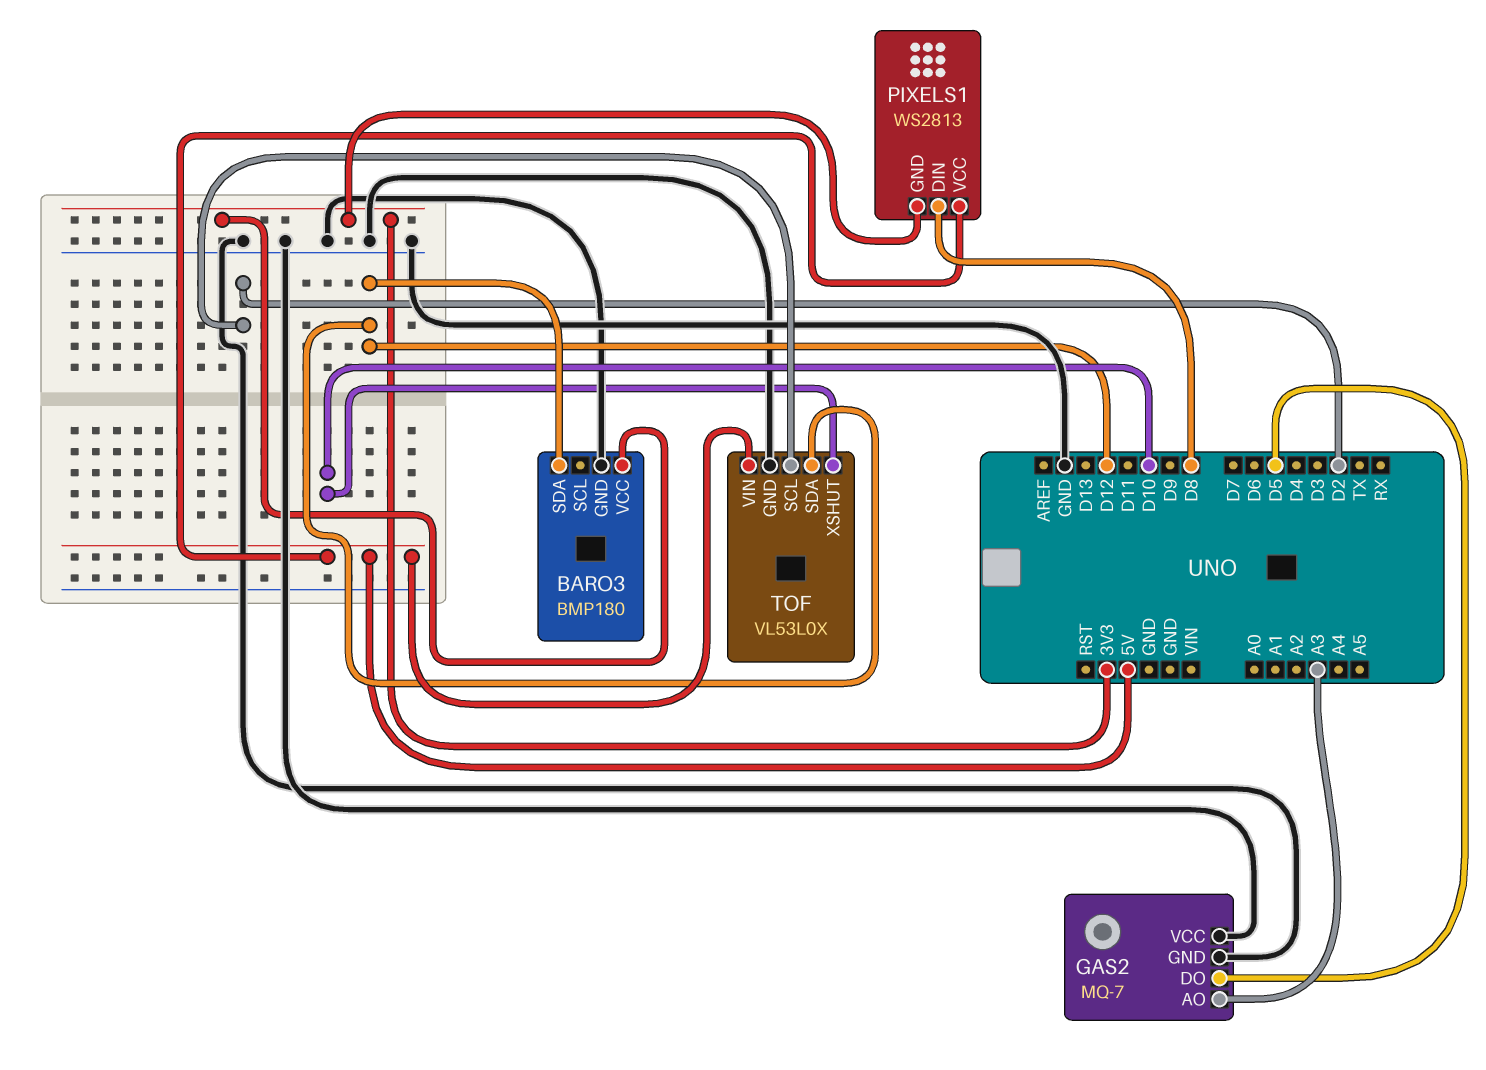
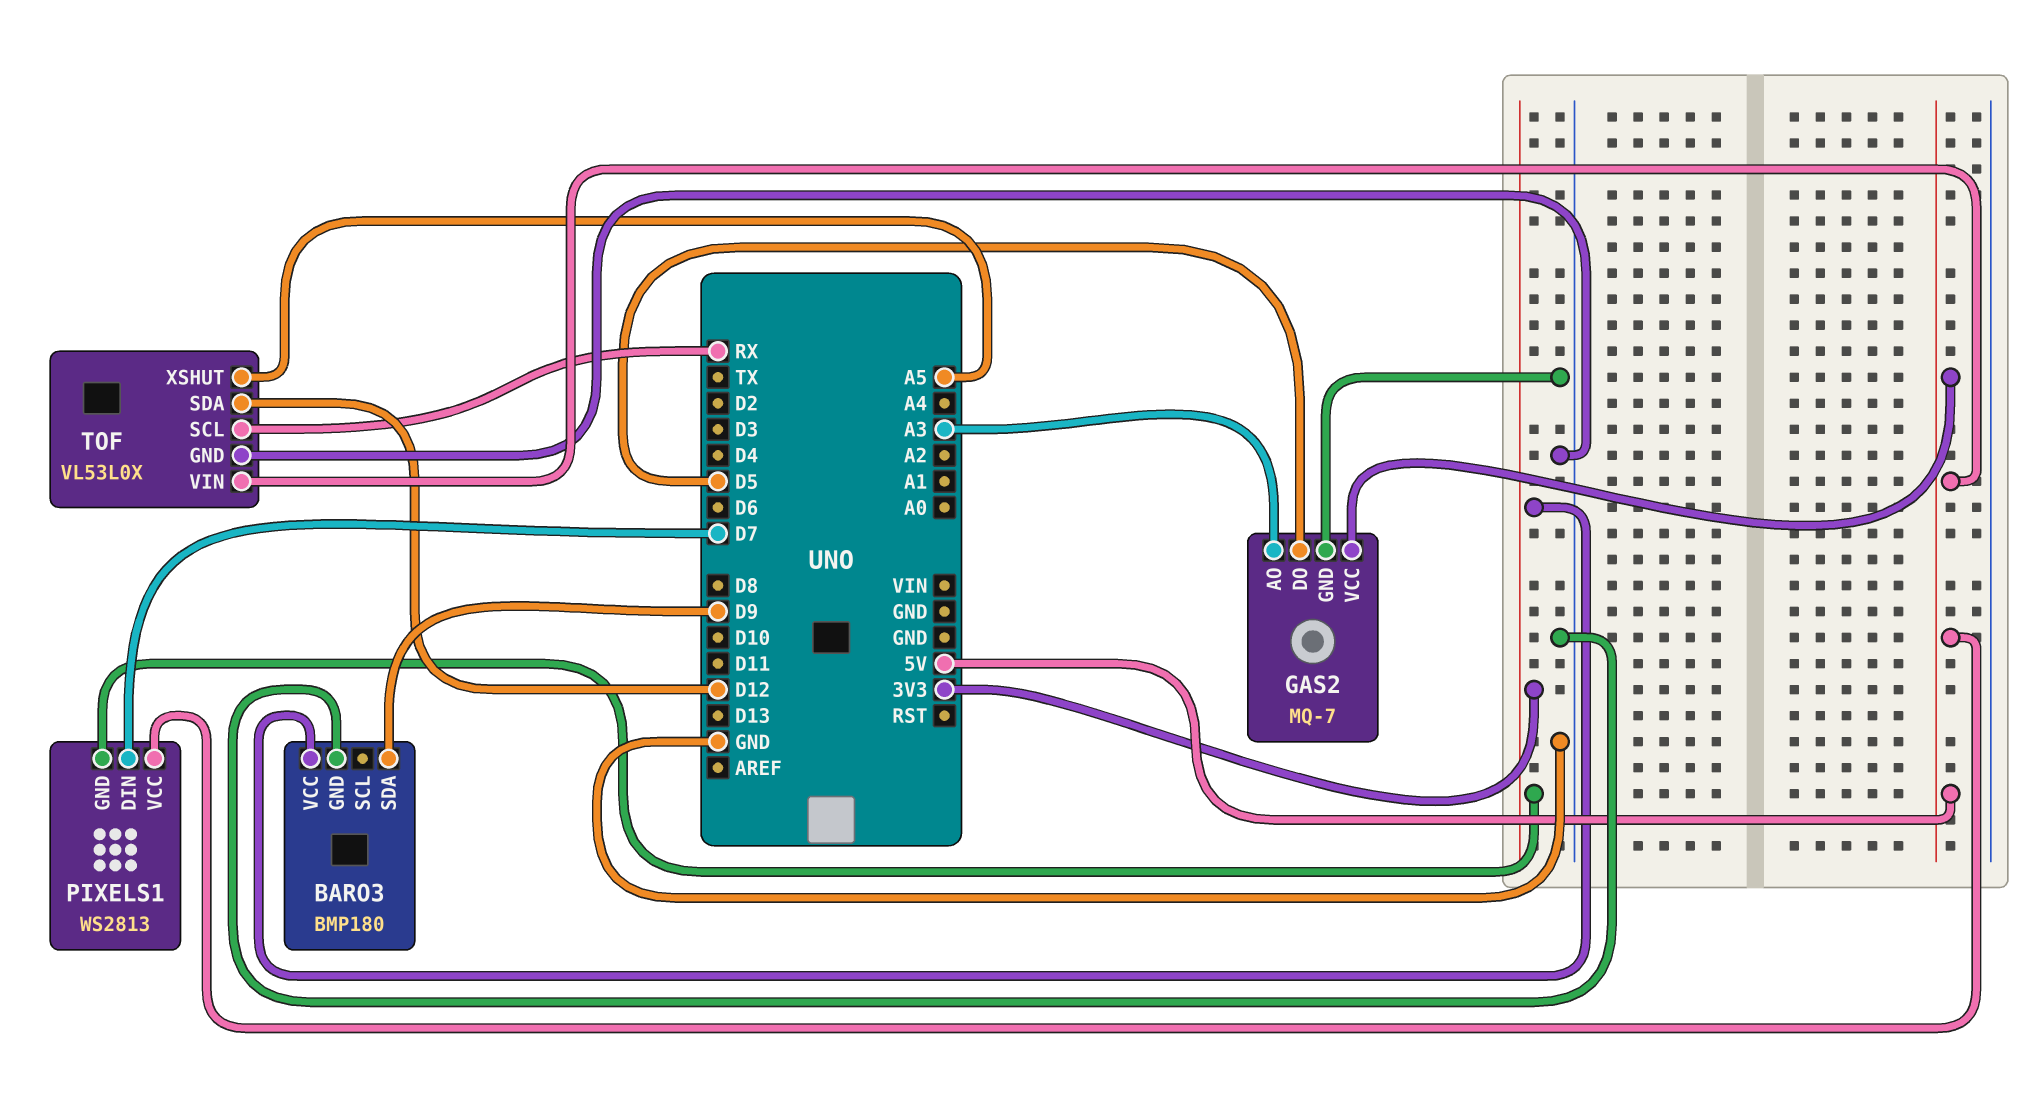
BARO3 pin SDA: D12 -> D9
GAS2 pin VCC: GND -> 5V
PIXELS1 pin DIN: D8 -> D7
TOF pin SCL: D2 -> RX
TOF pin XSHUT: D10 -> A5

